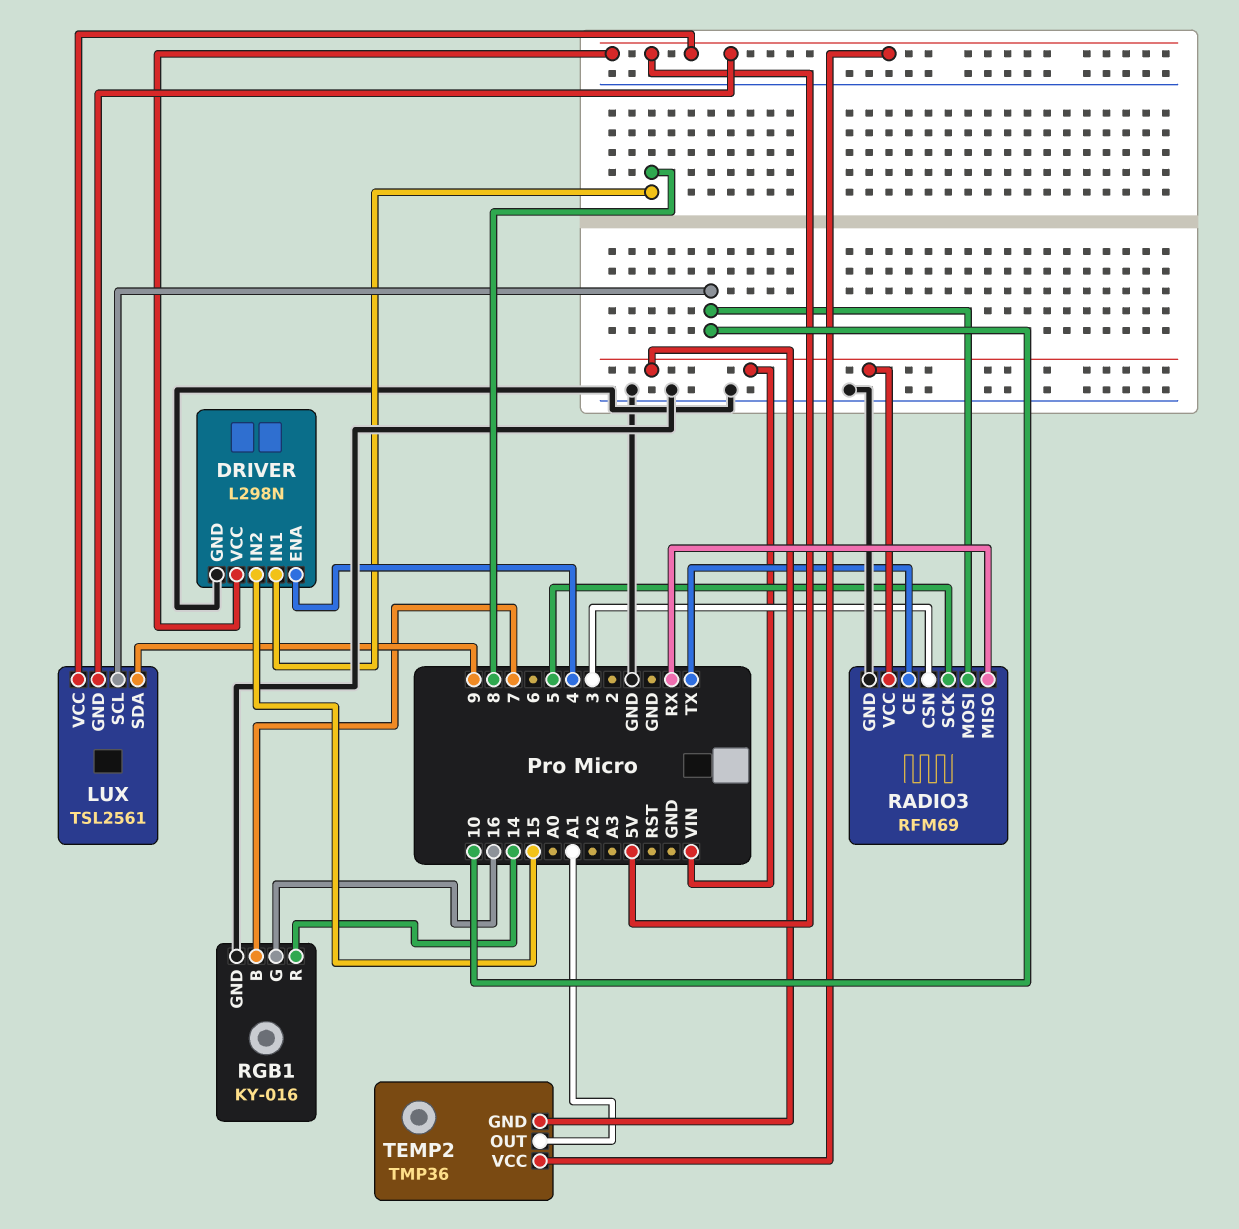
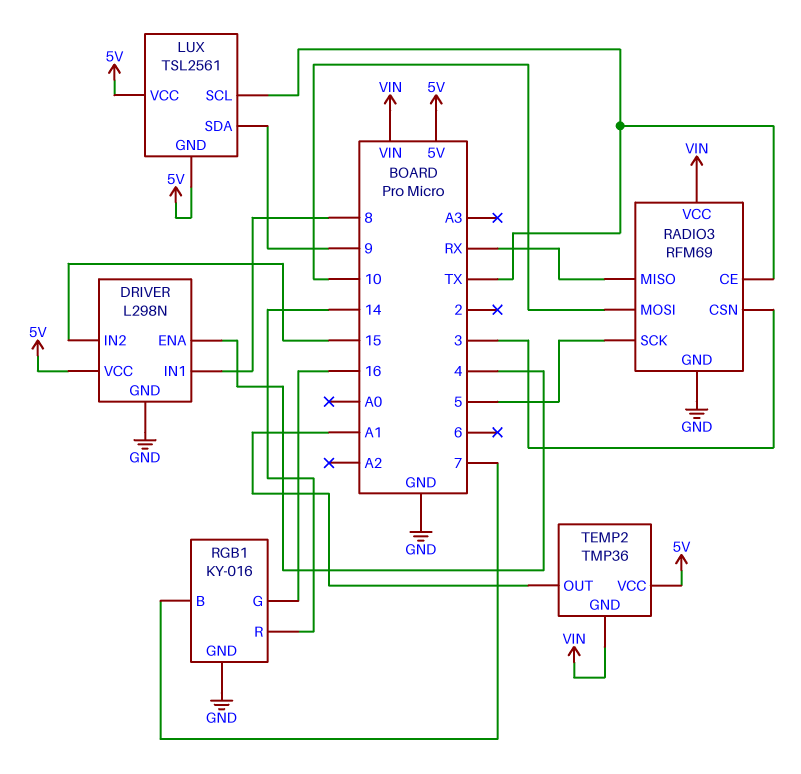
LUX pin SCL: 10 -> TX

